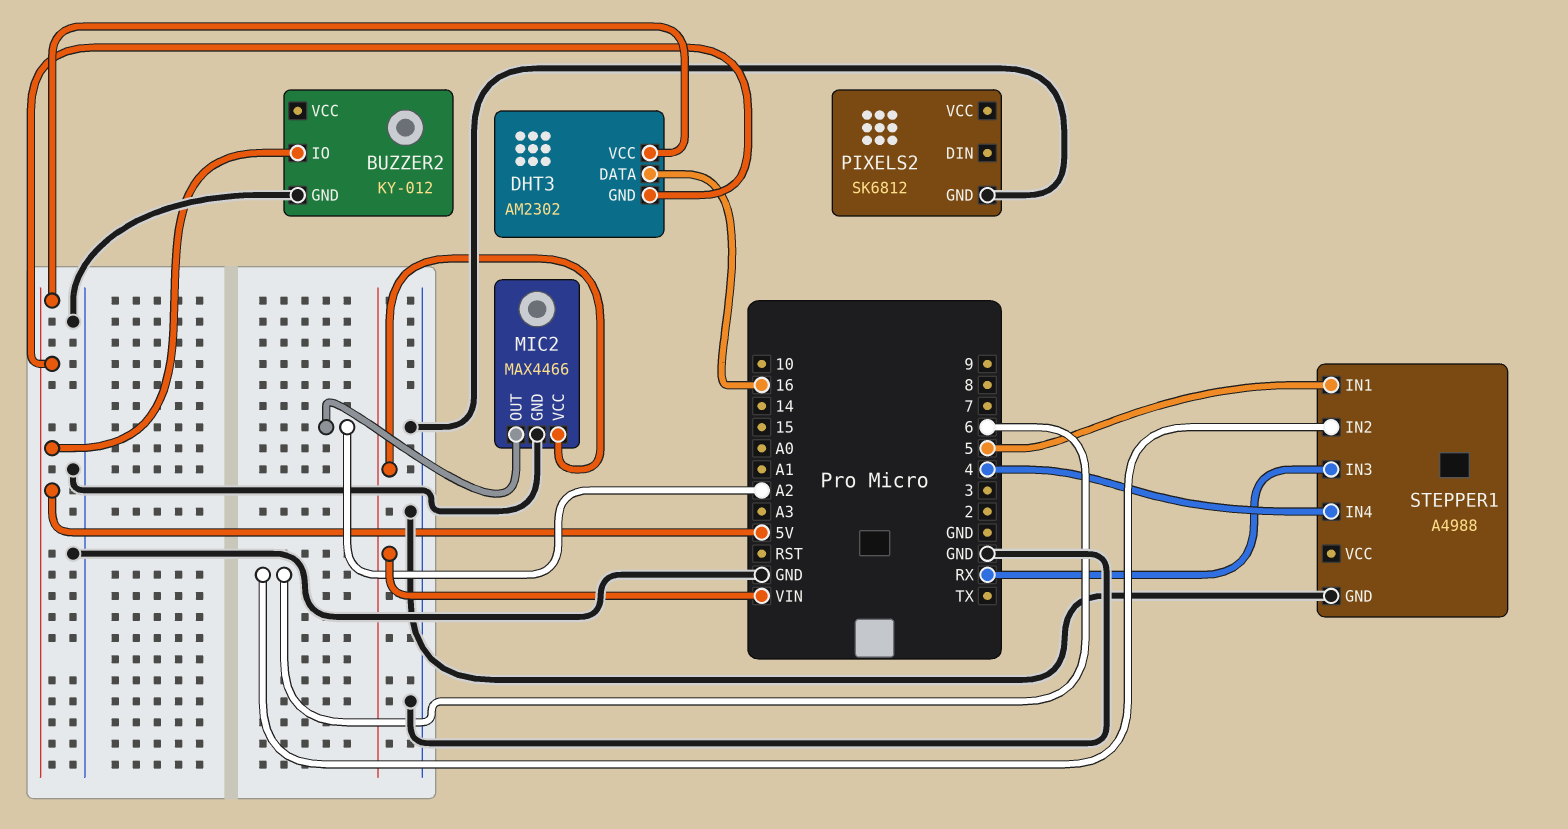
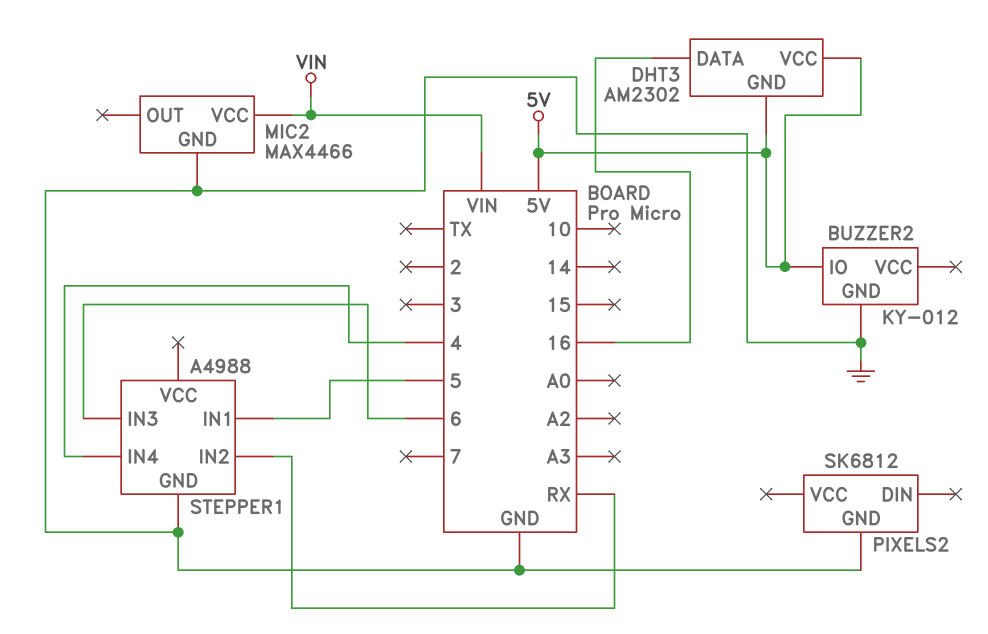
MIC2 pin OUT: A2 -> none
STEPPER1 pin IN2: 6 -> RX
STEPPER1 pin IN3: RX -> 6

